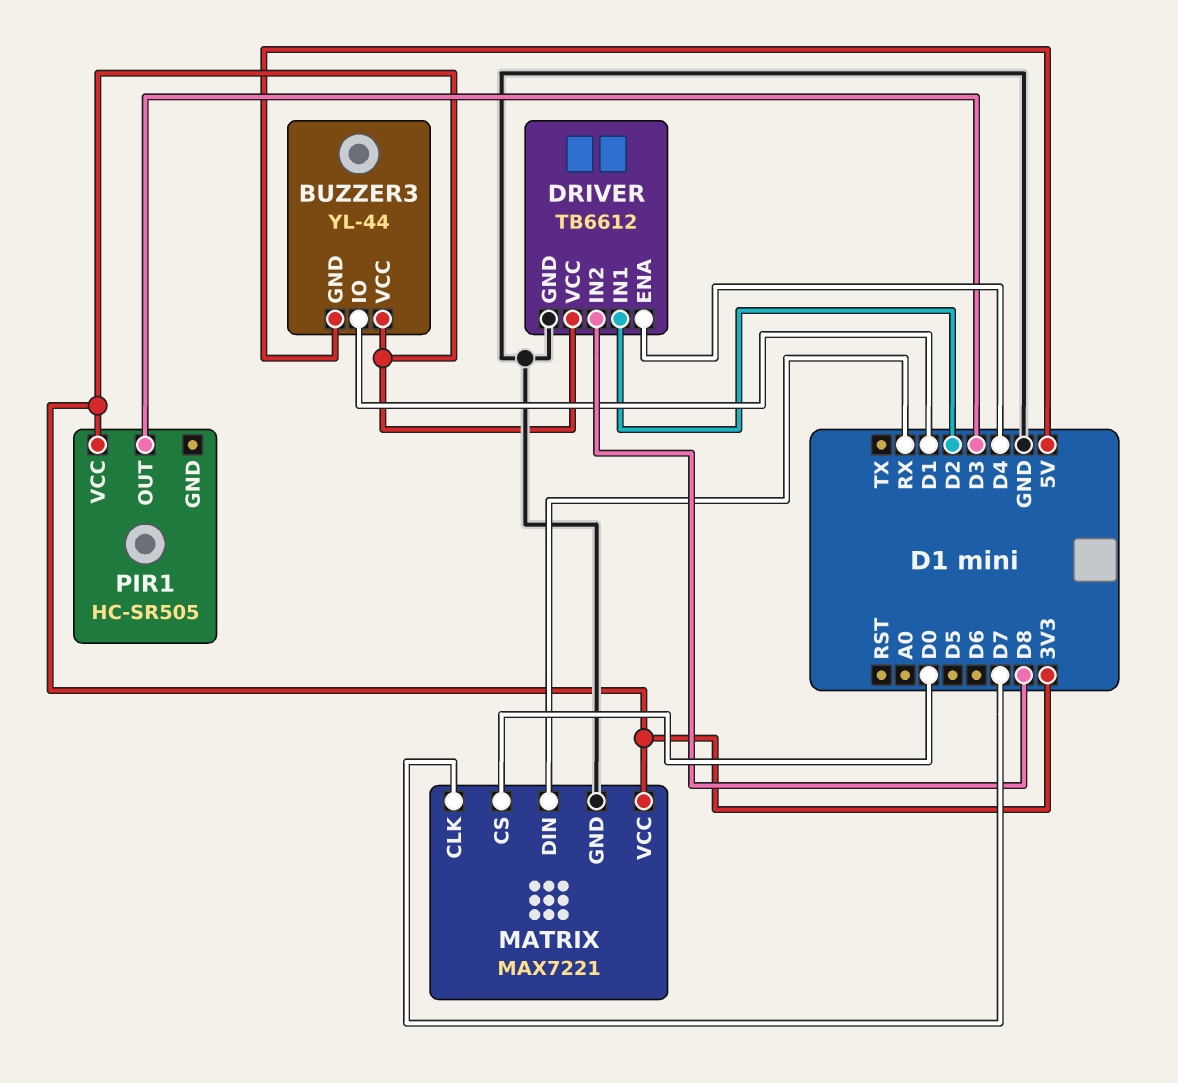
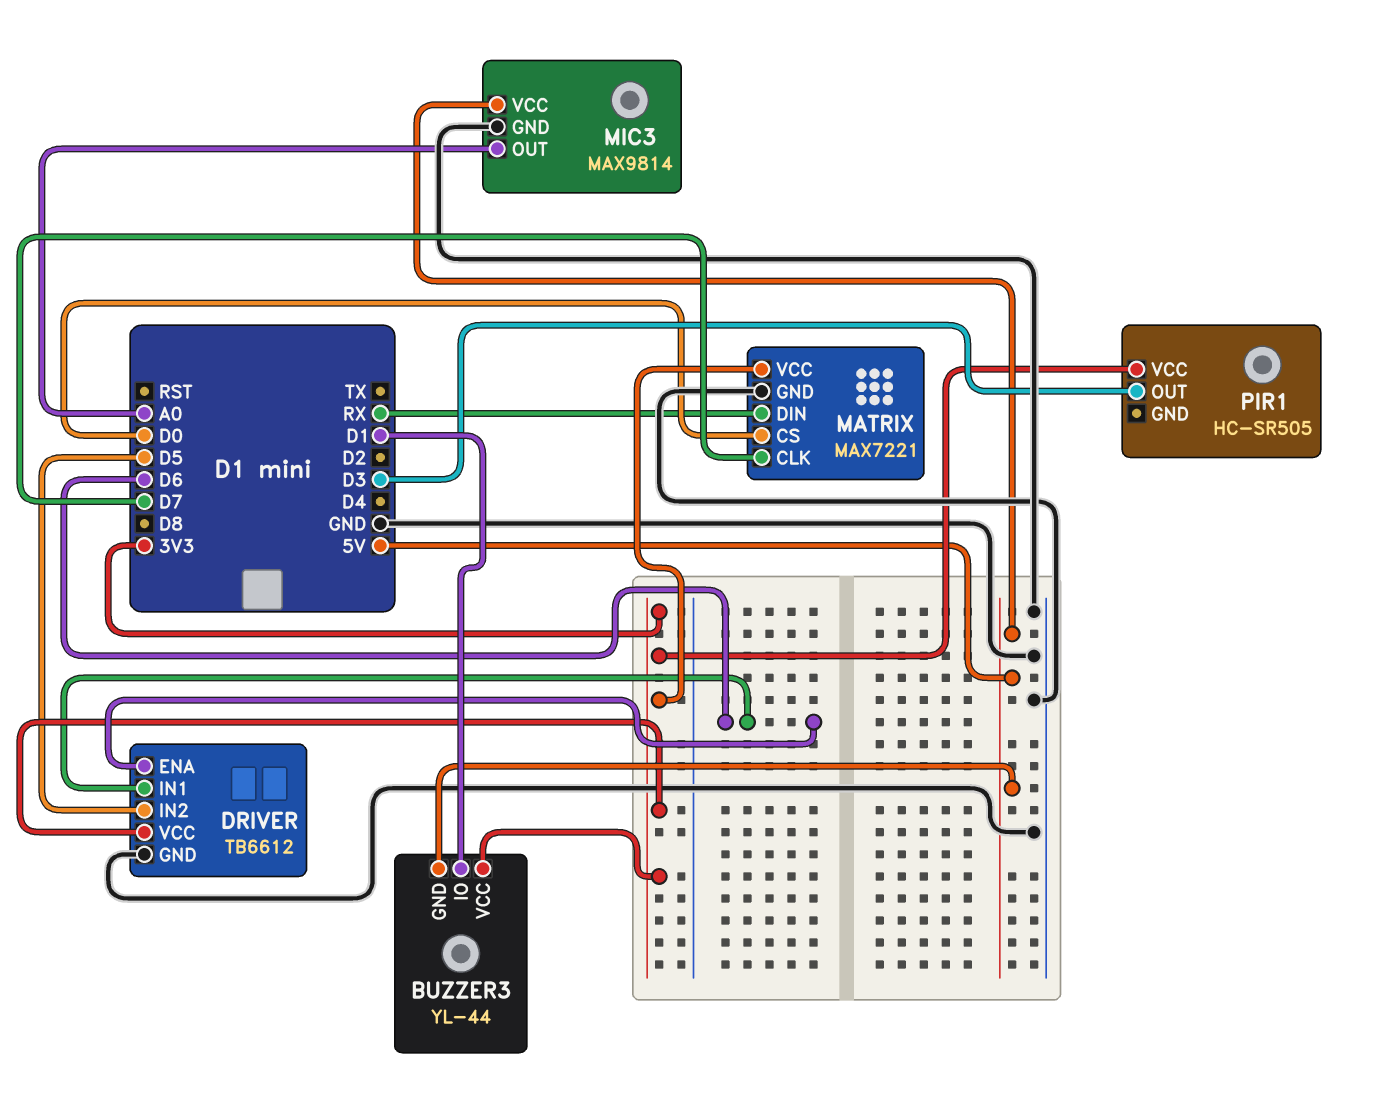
DRIVER pin ENA: D4 -> D6
DRIVER pin IN1: D2 -> D6
DRIVER pin IN2: D8 -> D5
MIC3: none -> MAX9814
MIC3 pin GND: none -> GND
MIC3 pin OUT: none -> A0
MIC3 pin VCC: none -> 5V

